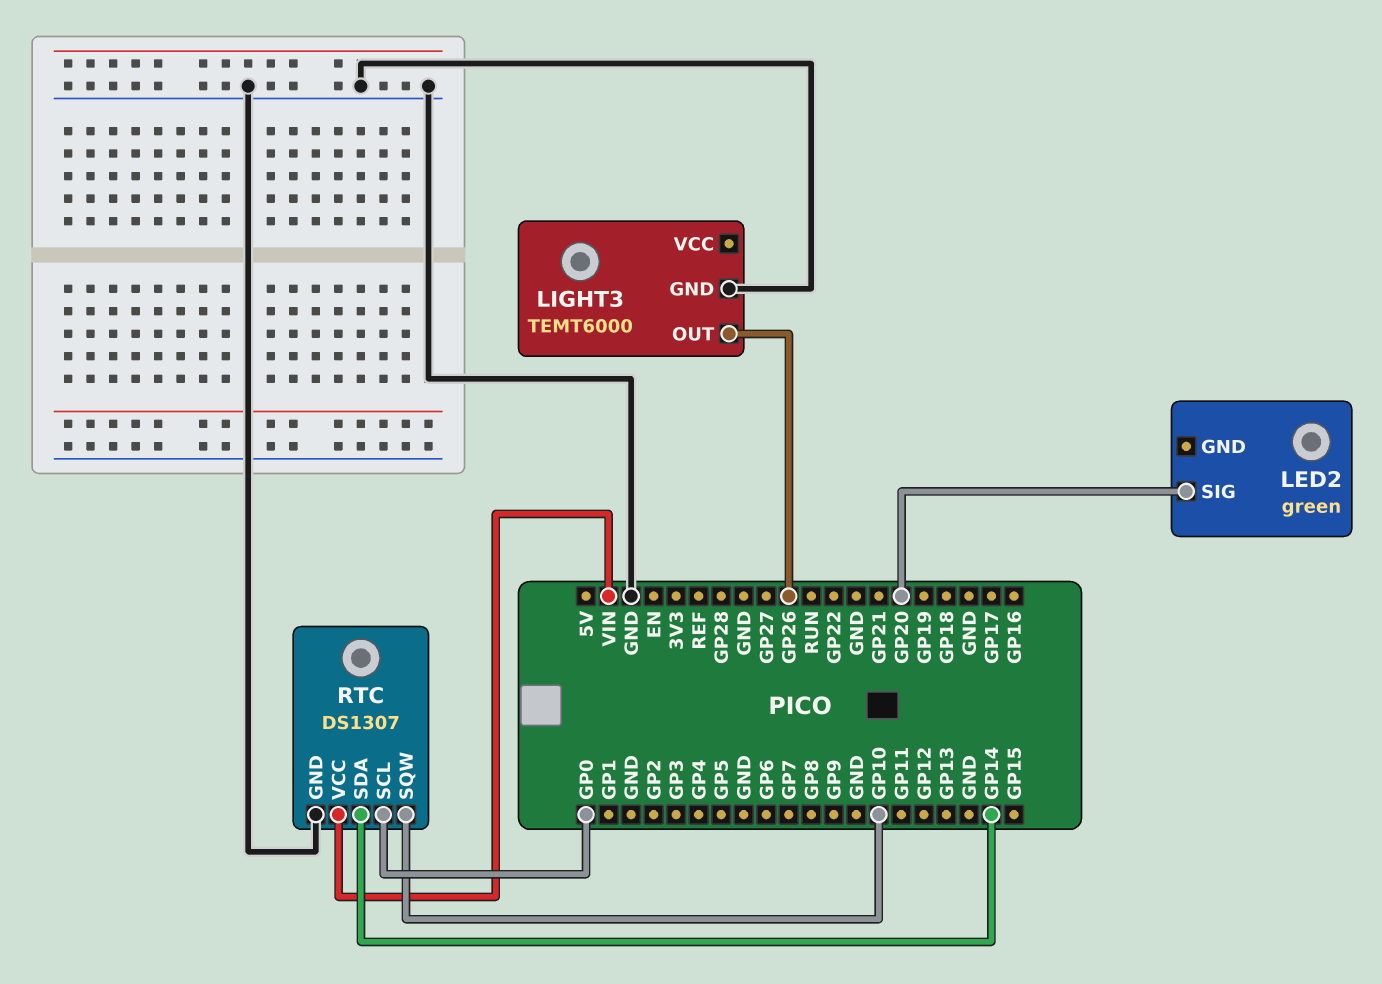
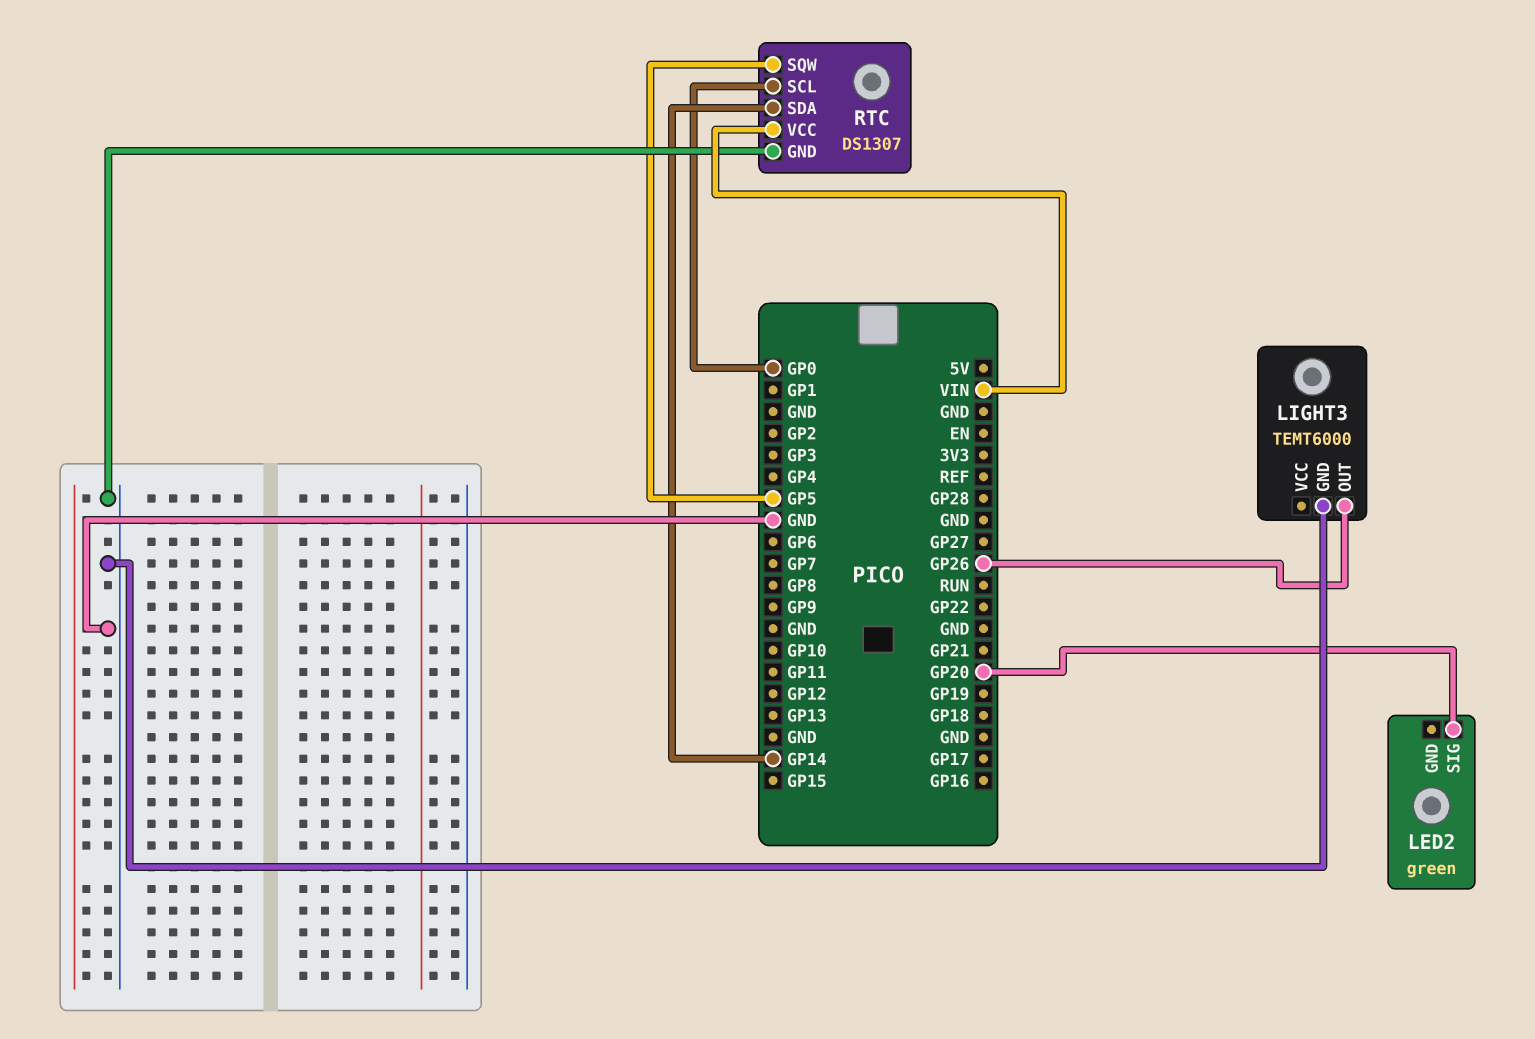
RTC pin SQW: GP10 -> GP5

